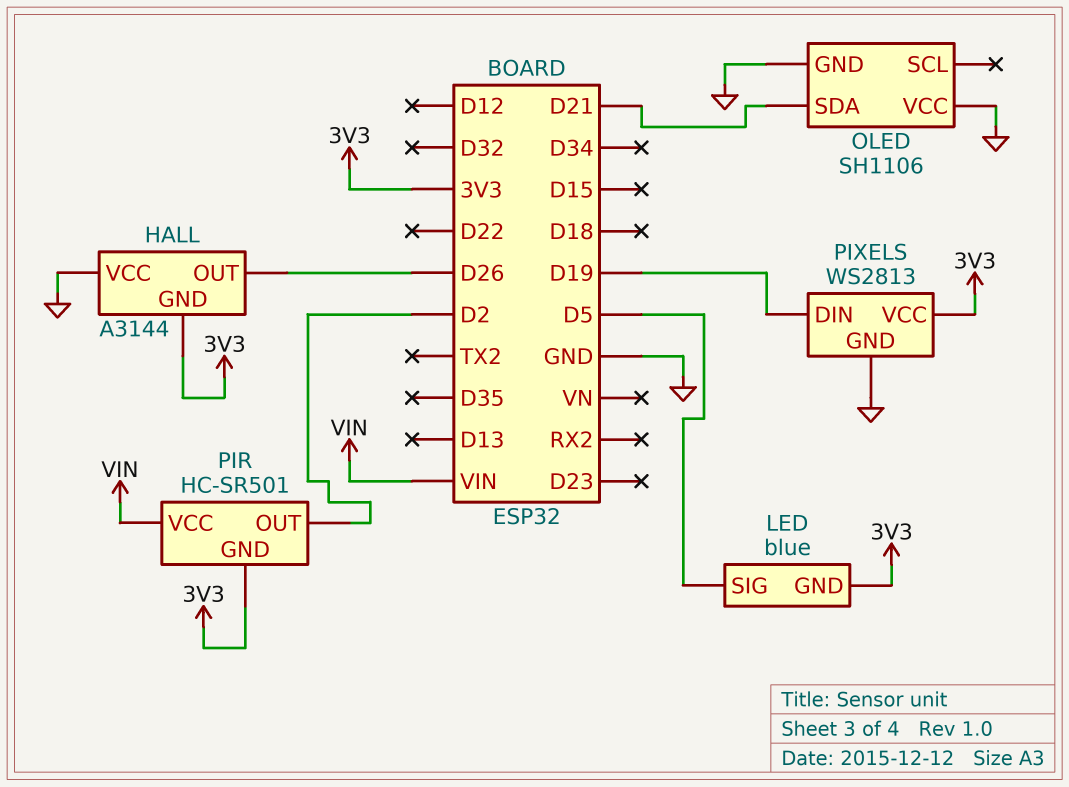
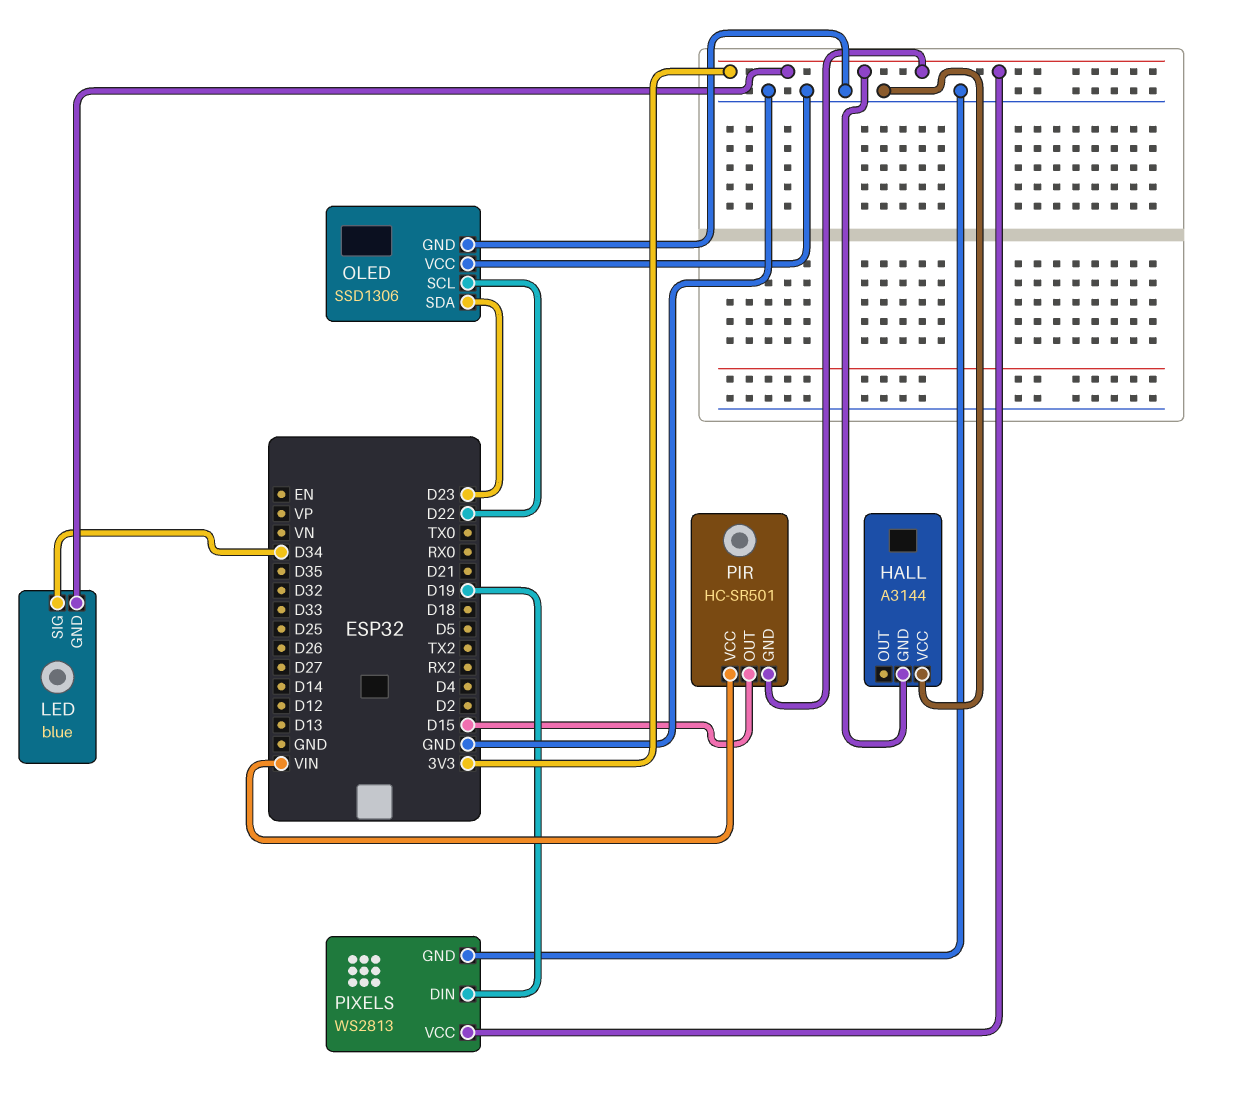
HALL pin OUT: D26 -> none
LED pin SIG: D5 -> D34
OLED: SH1106 -> SSD1306
OLED pin SCL: none -> D22
OLED pin SDA: D21 -> D23
PIR pin OUT: D2 -> D15

